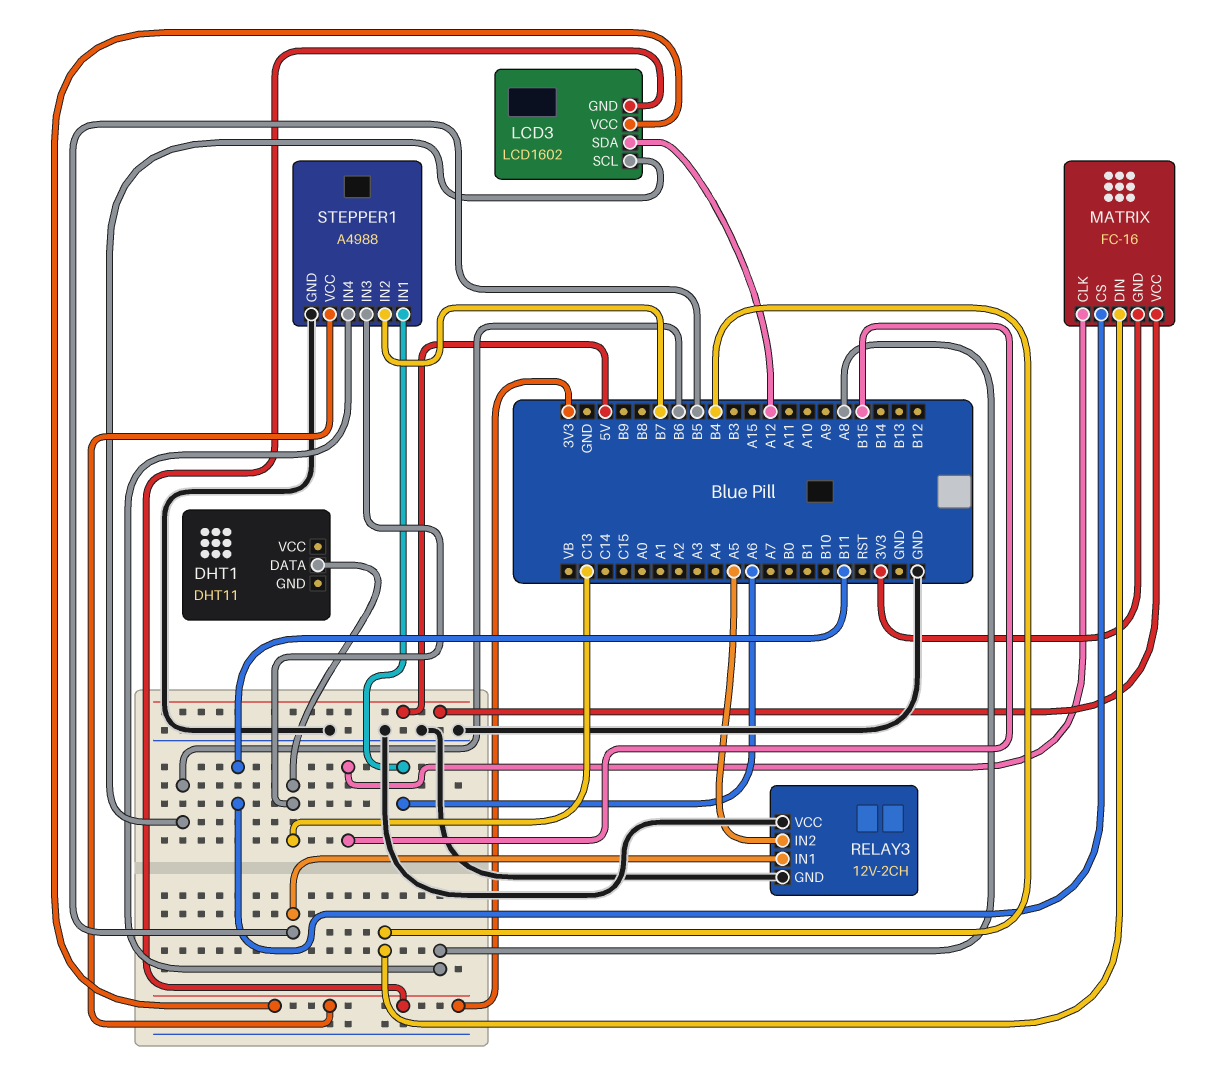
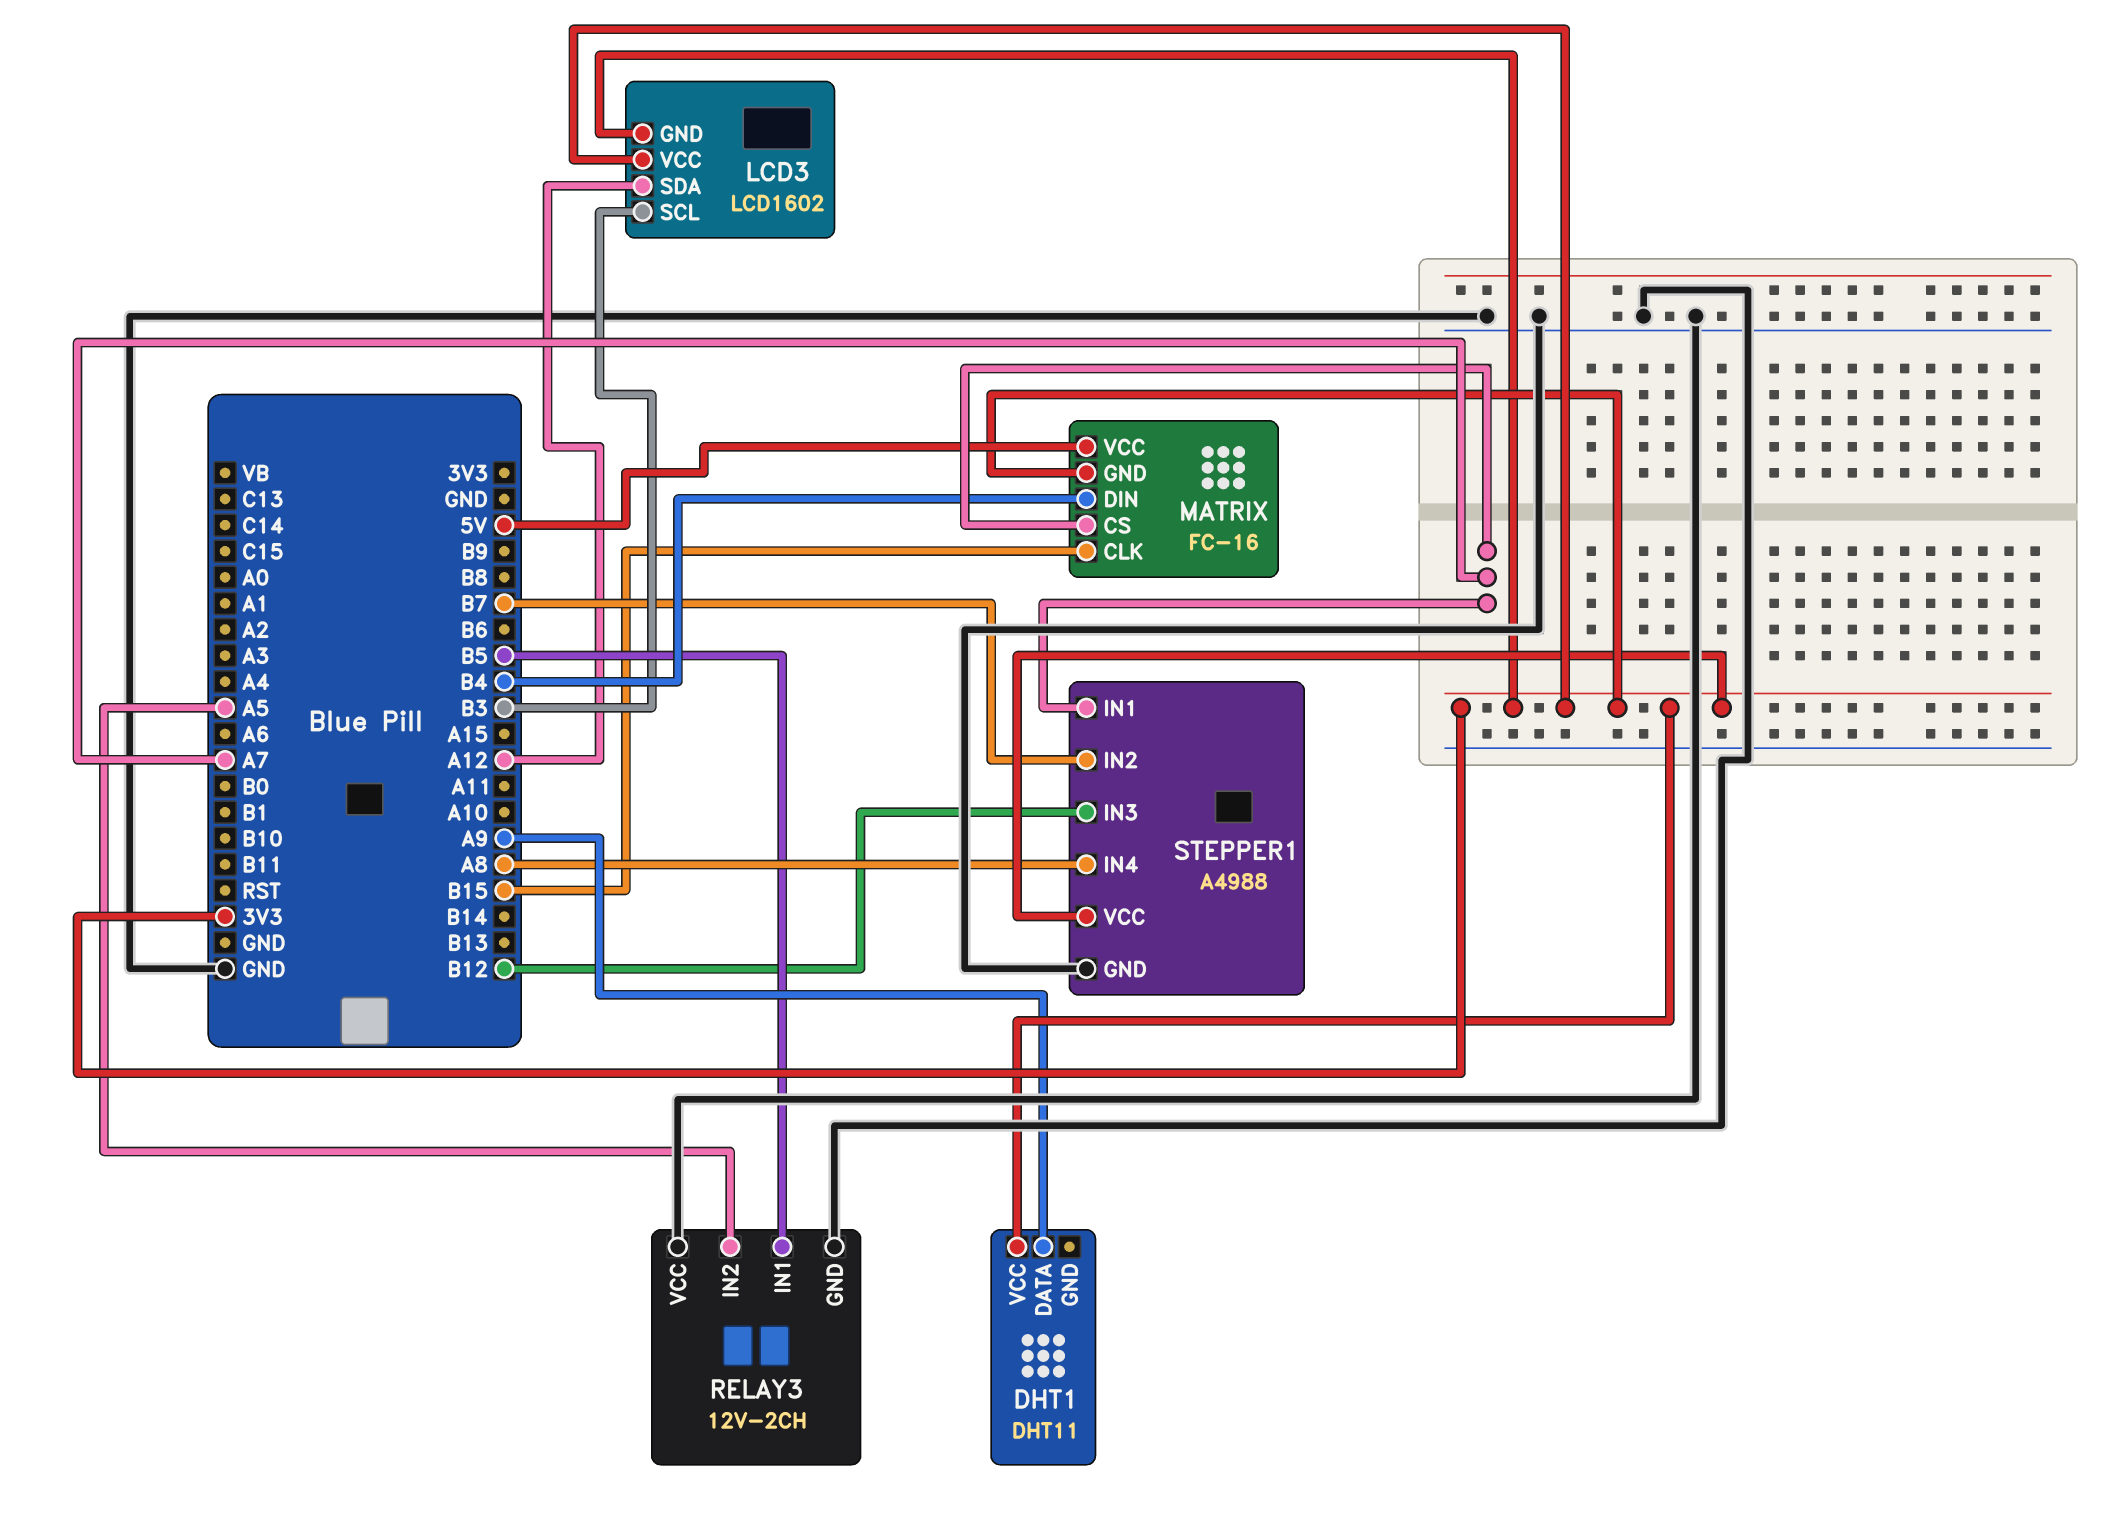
DHT1 pin DATA: C13 -> A9
DHT1 pin VCC: none -> 3V3
LCD3 pin SCL: B6 -> B3
MATRIX pin CS: B11 -> A7
STEPPER1 pin IN1: A6 -> A7
STEPPER1 pin IN3: C13 -> B12

